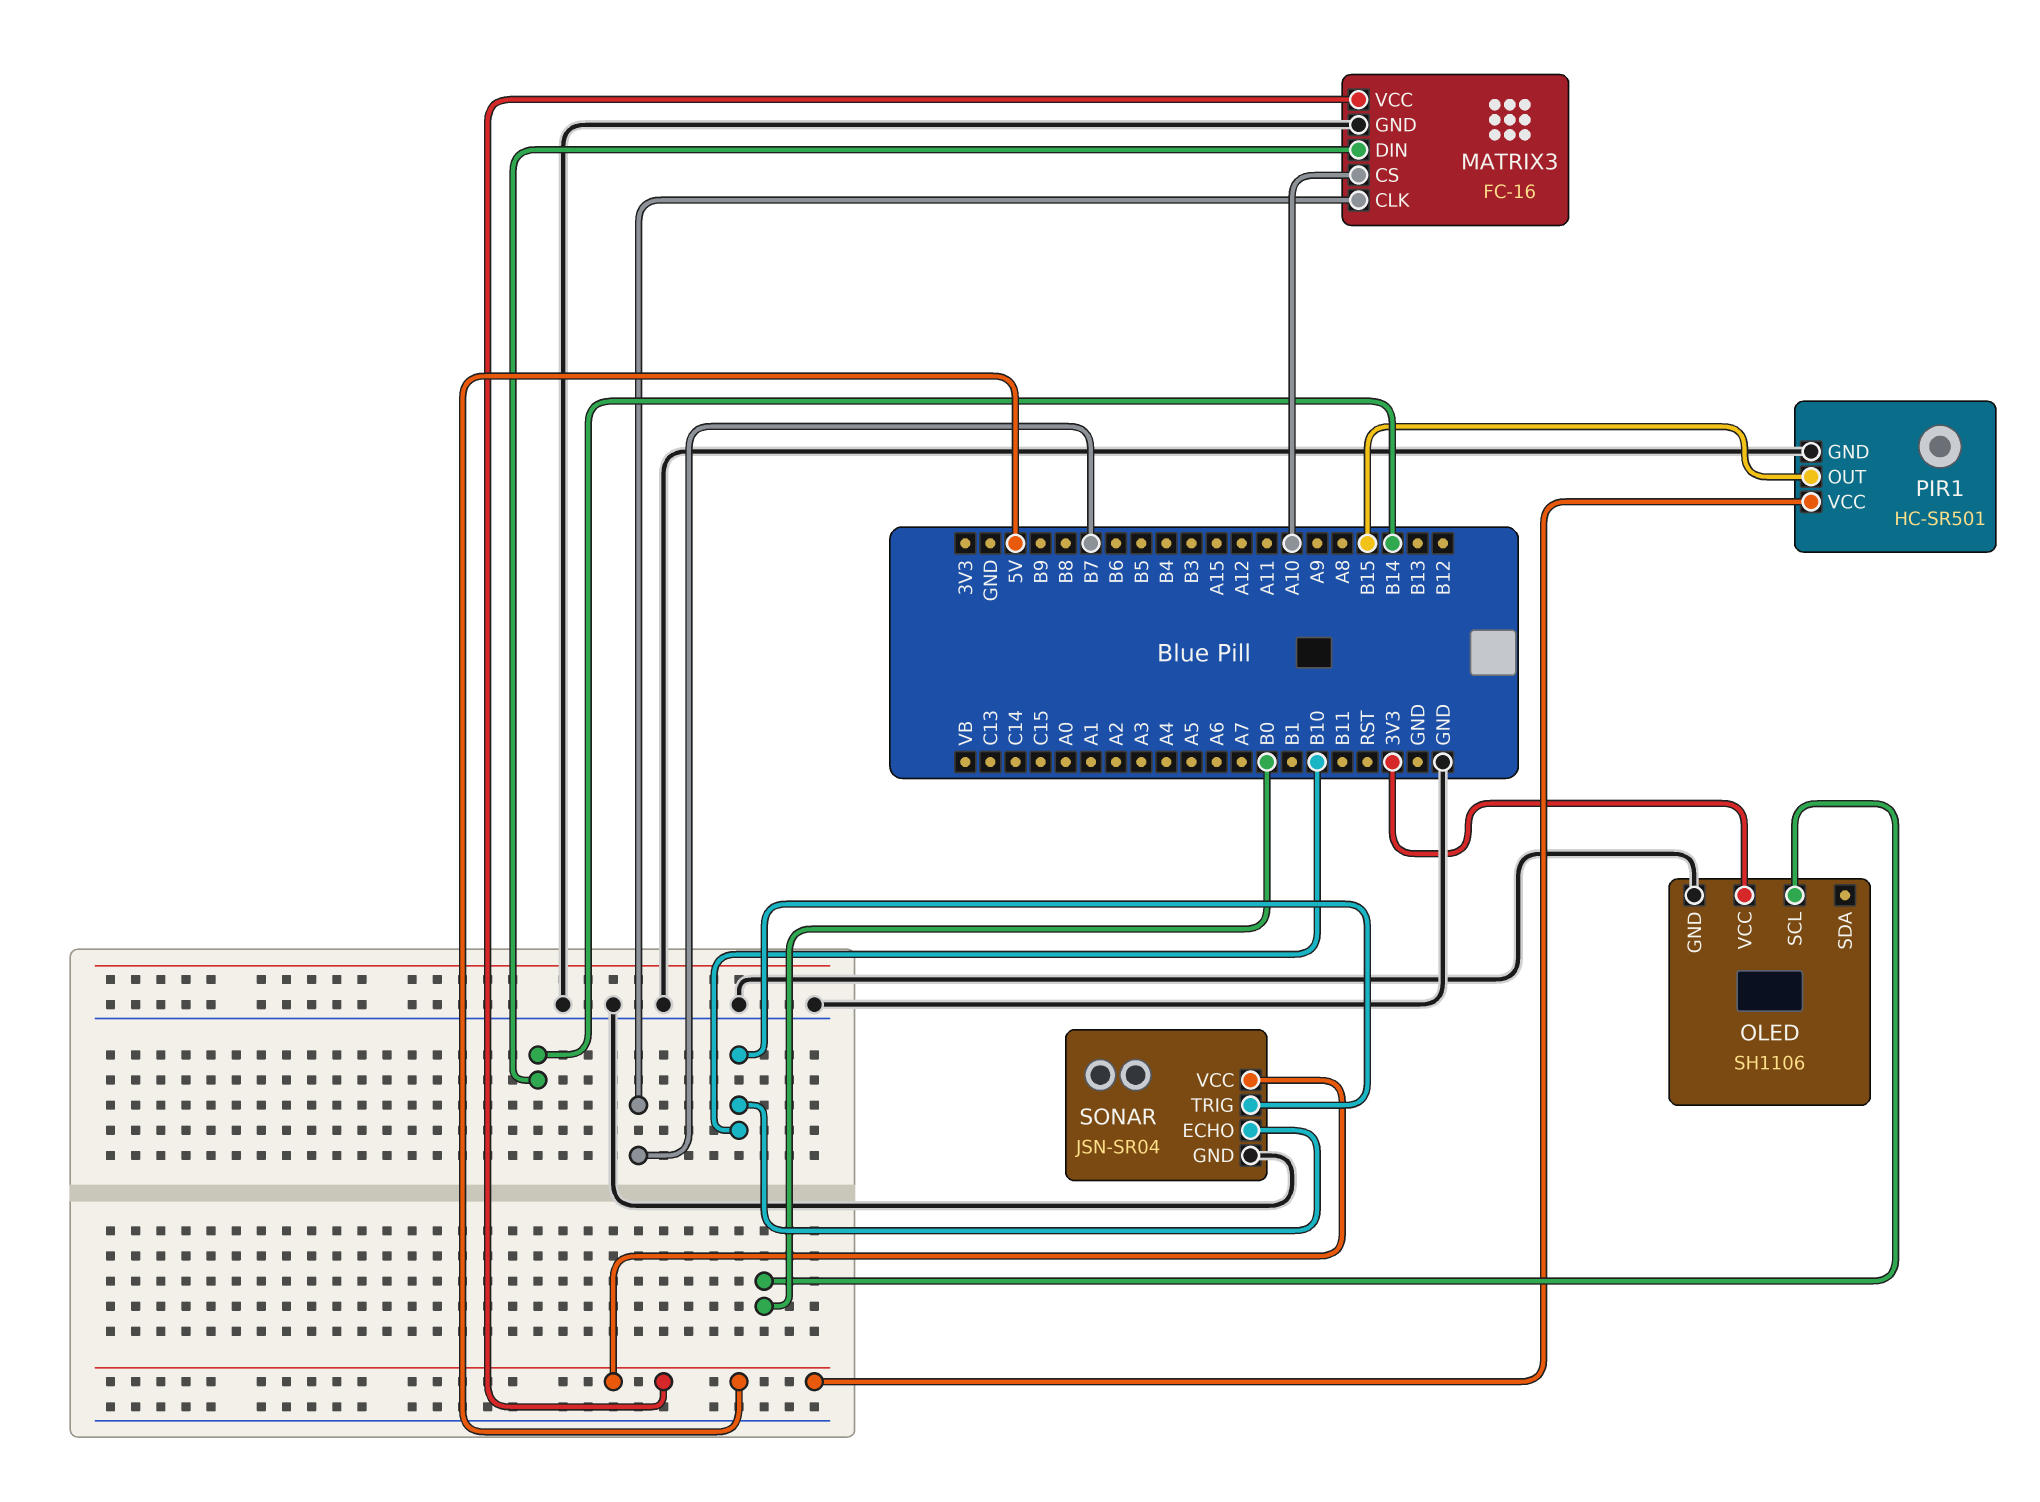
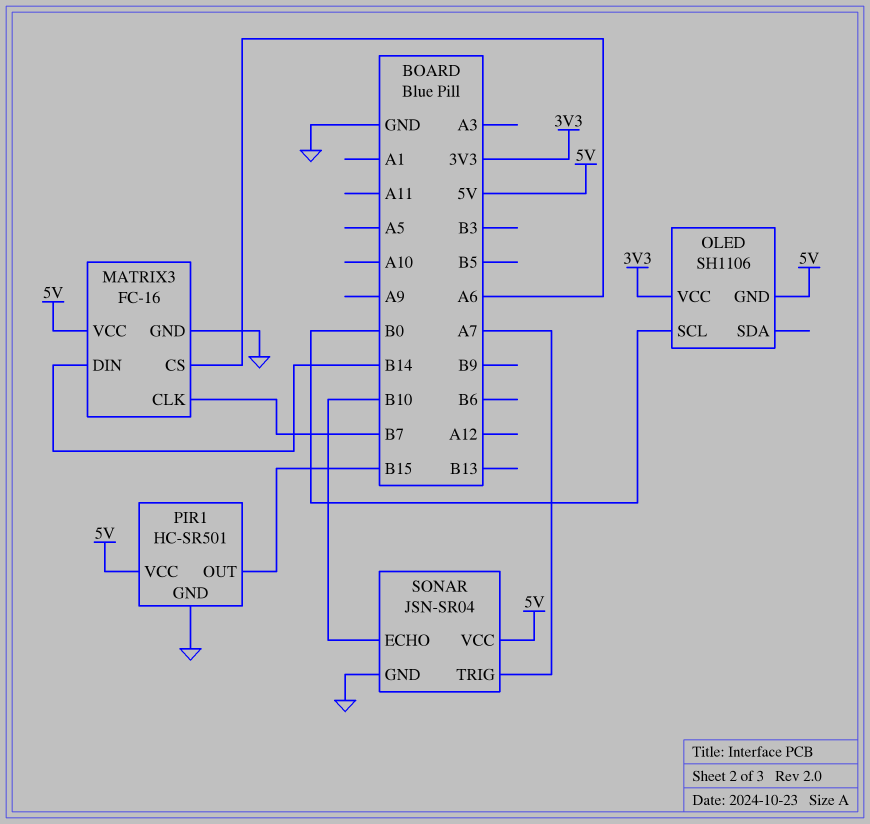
MATRIX3 pin CS: A10 -> A6
OLED pin GND: GND -> 5V
SONAR pin TRIG: B10 -> A7

